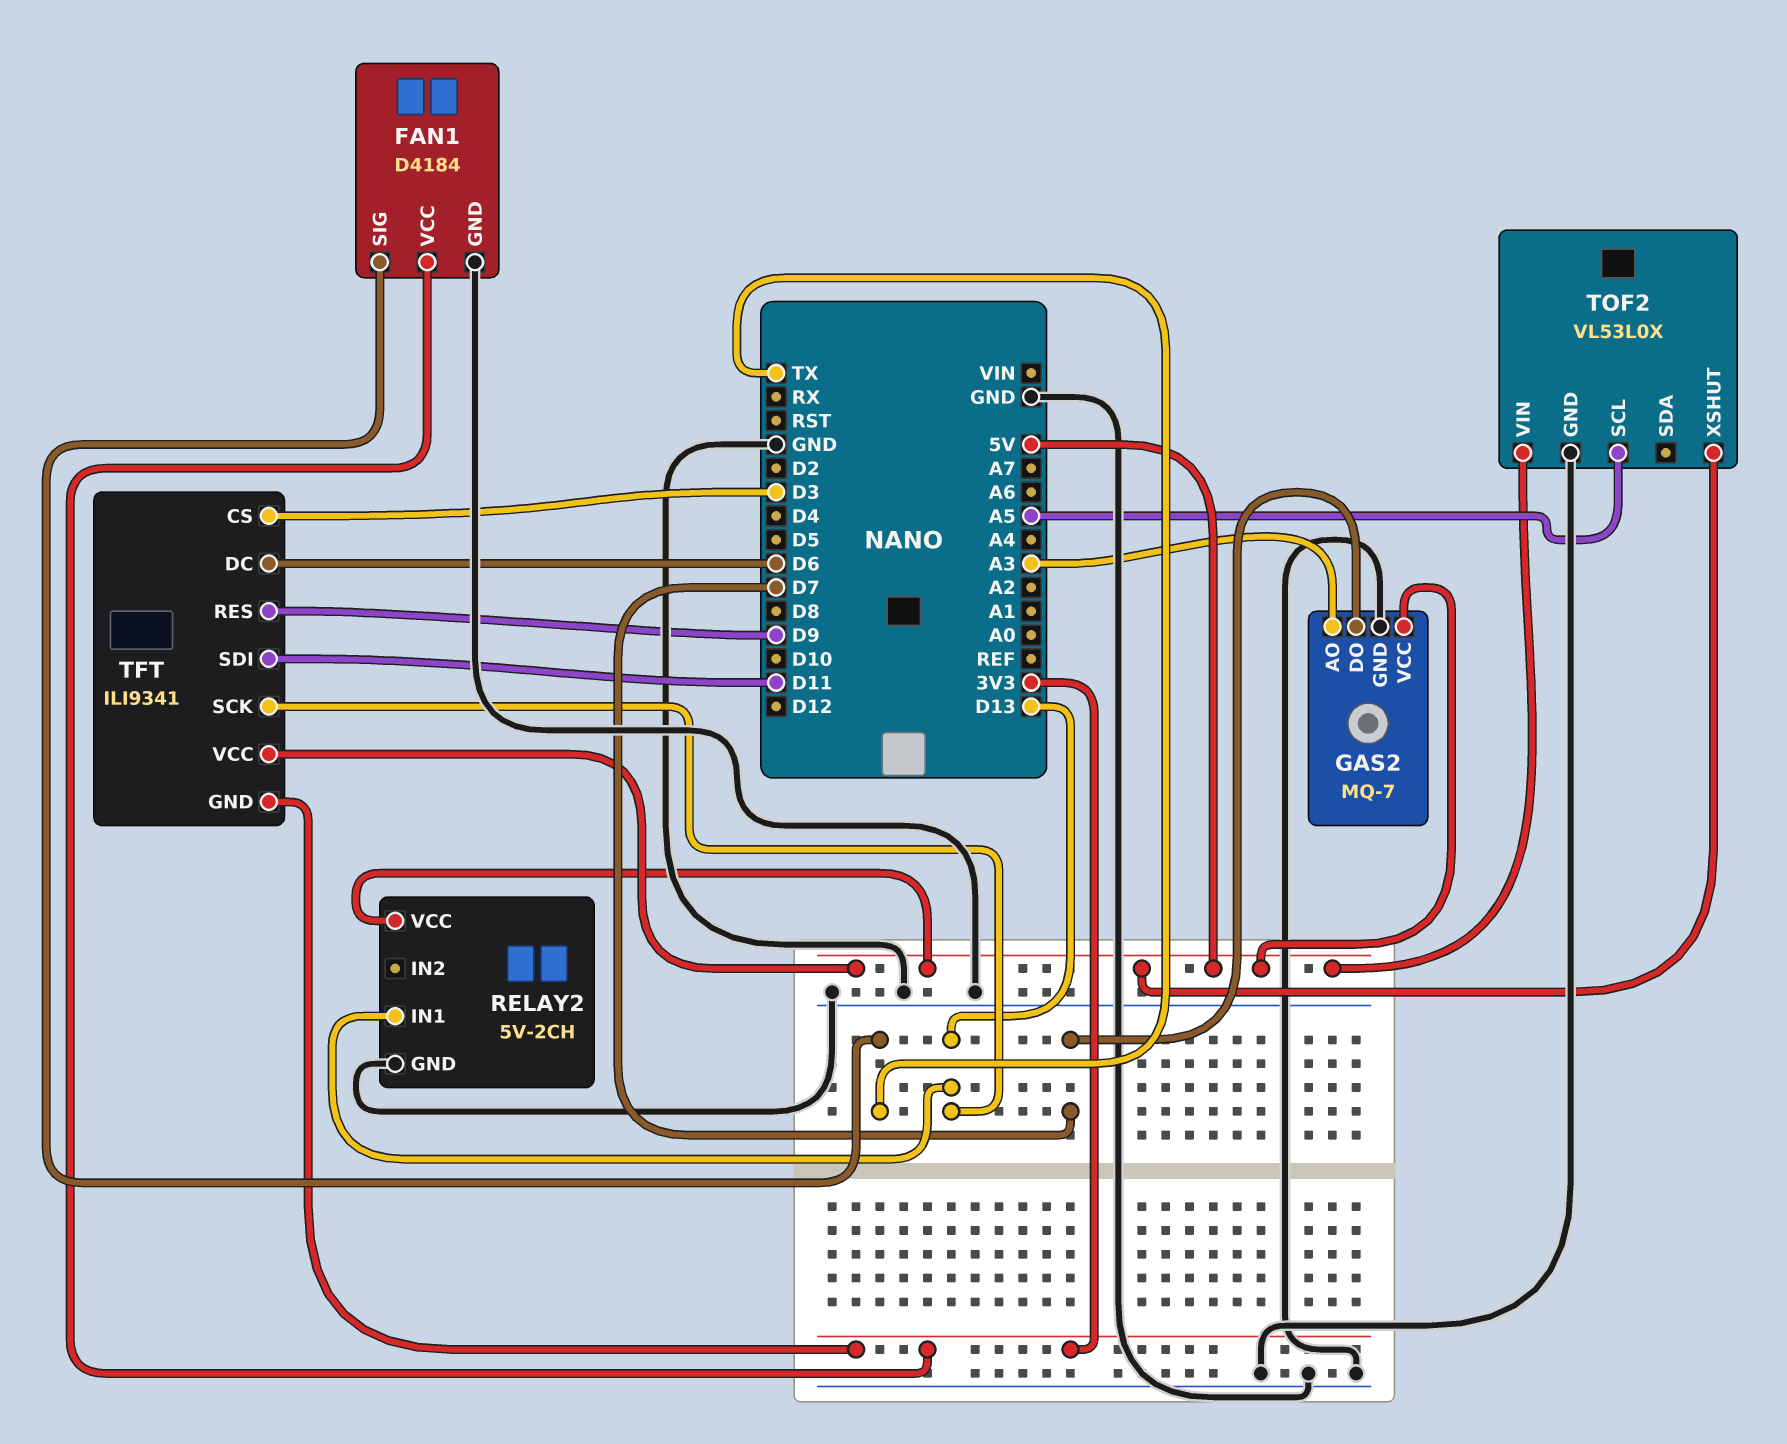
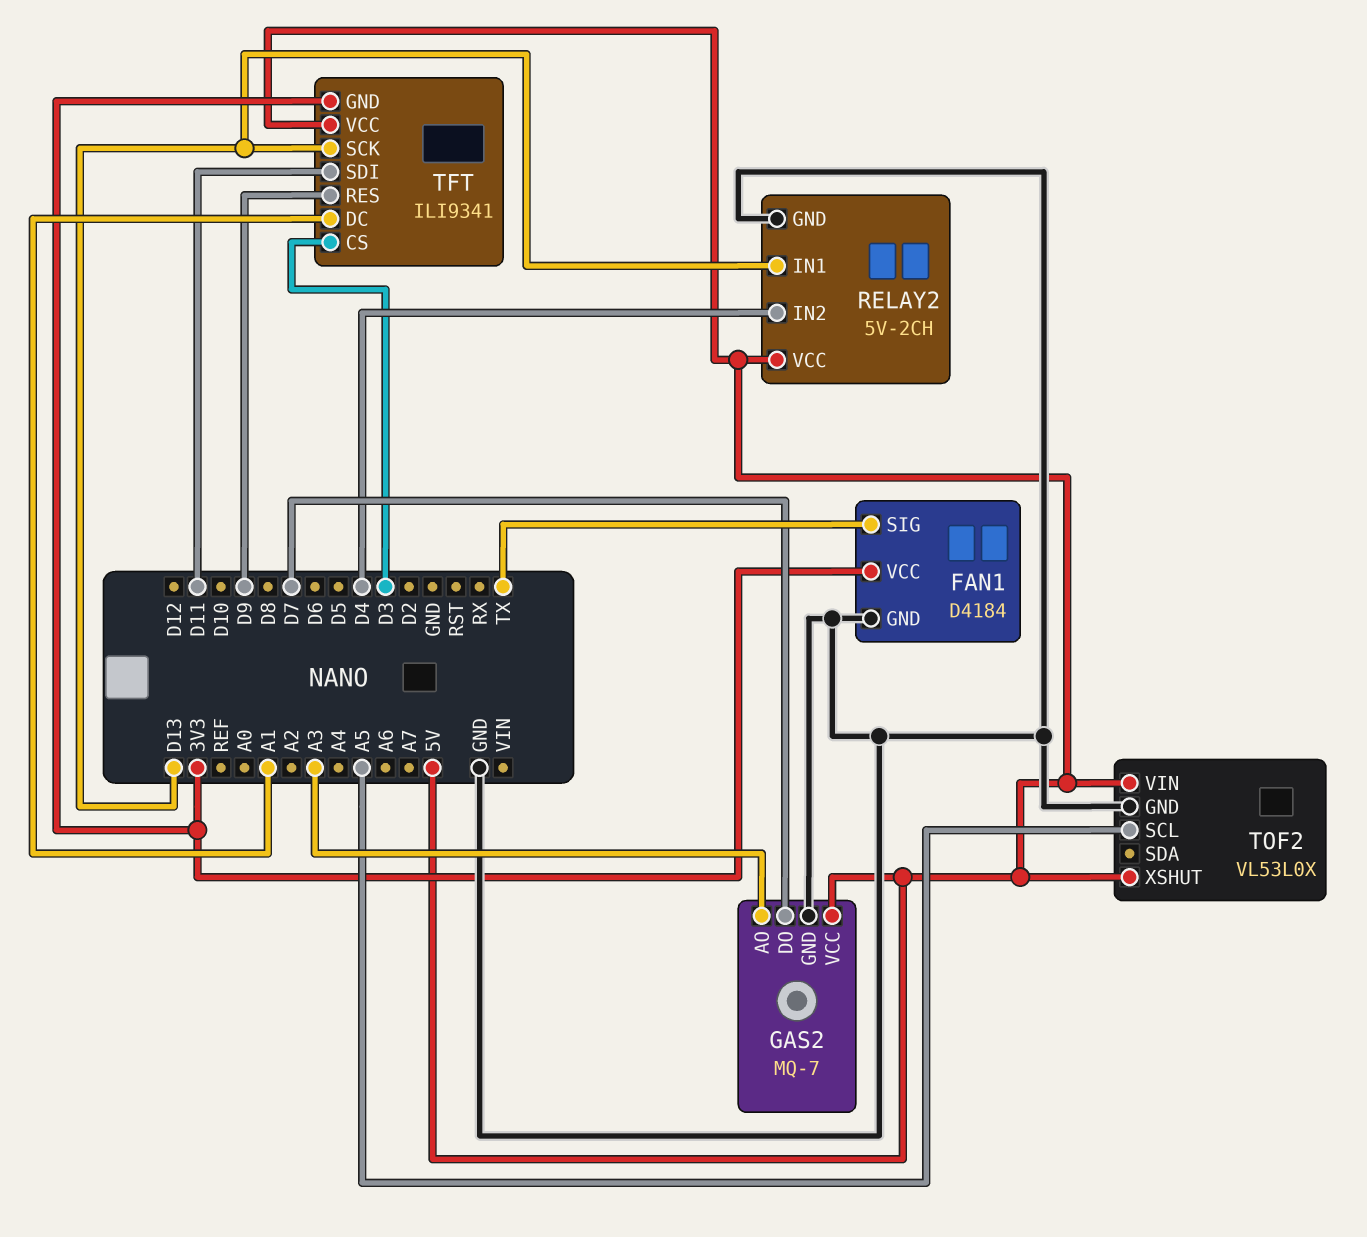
RELAY2 pin IN2: none -> D4
TFT pin DC: D6 -> A1

